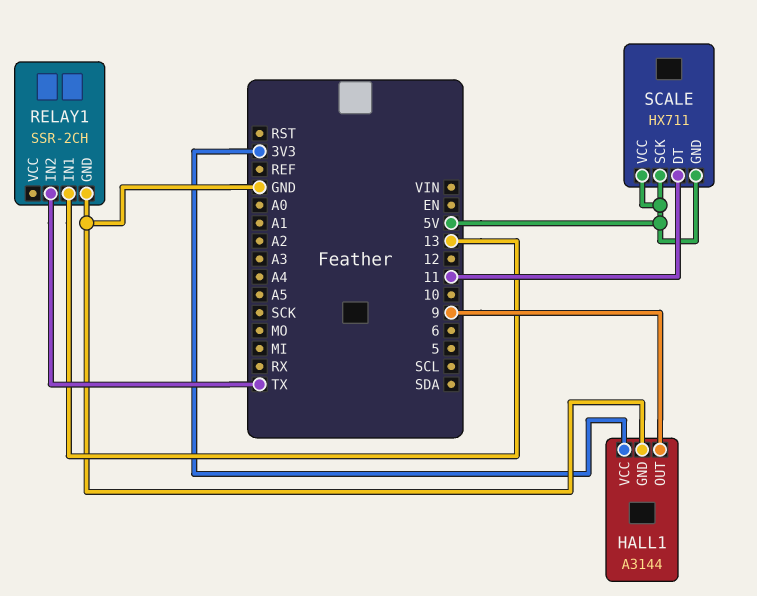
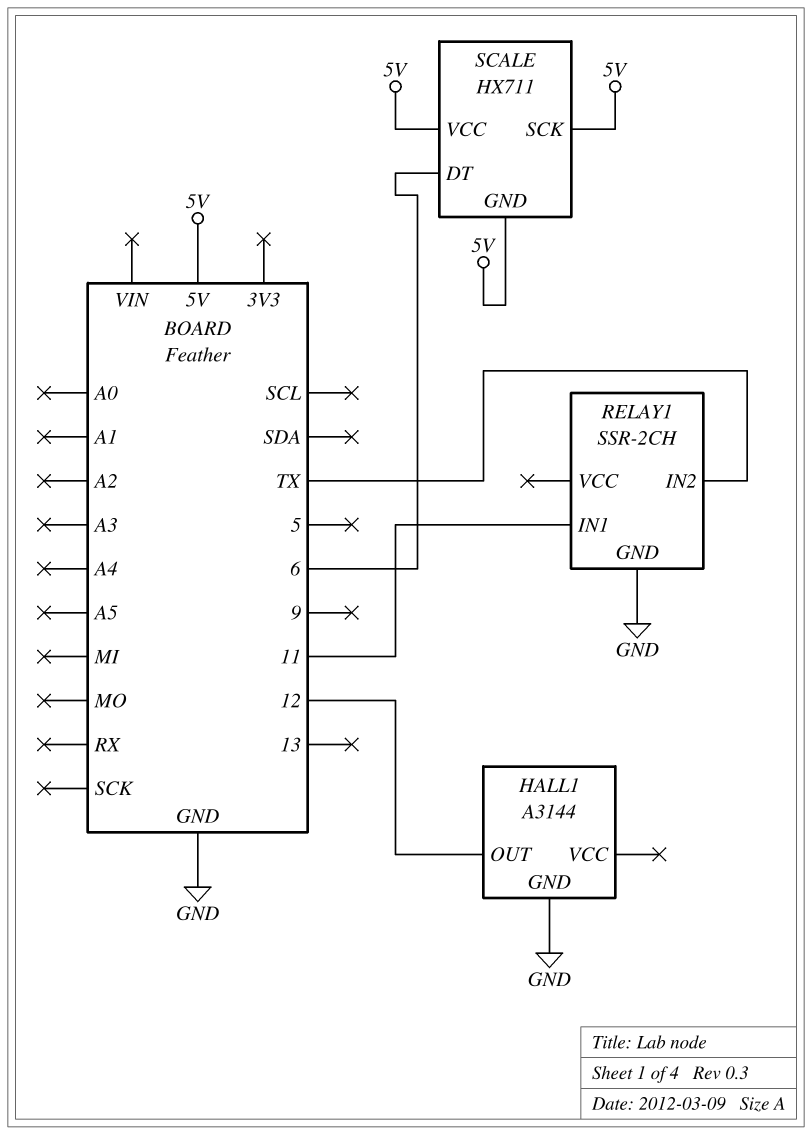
HALL1 pin OUT: 9 -> 12
HALL1 pin VCC: 3V3 -> none
RELAY1 pin IN1: 13 -> 11
SCALE pin DT: 11 -> 6

